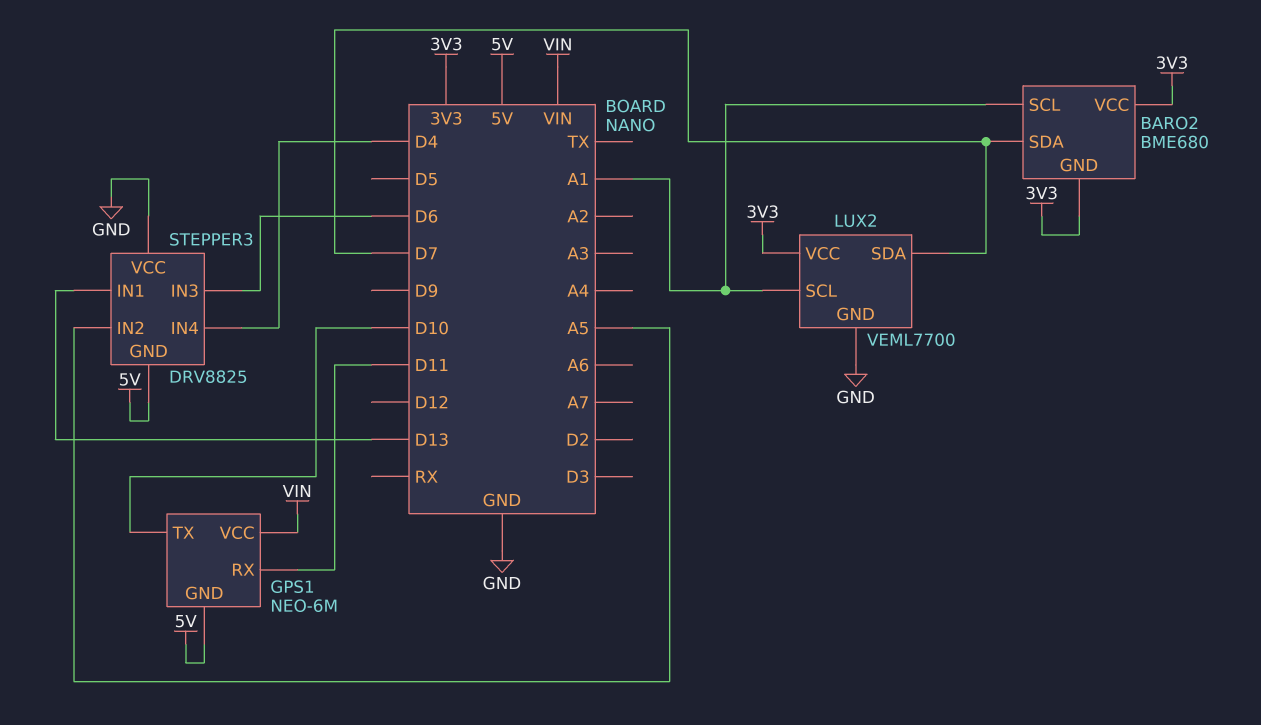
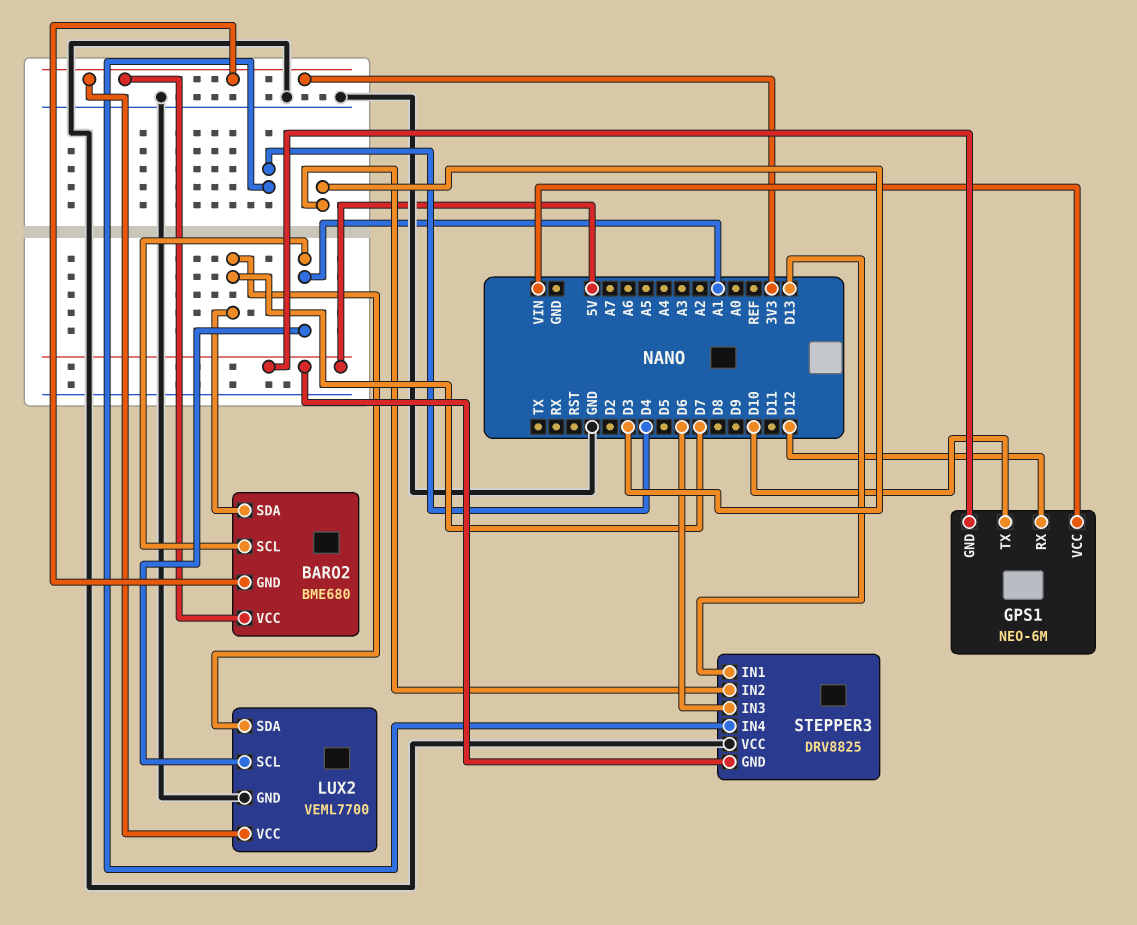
GPS1 pin RX: D11 -> D12
STEPPER3 pin IN2: A5 -> D3

